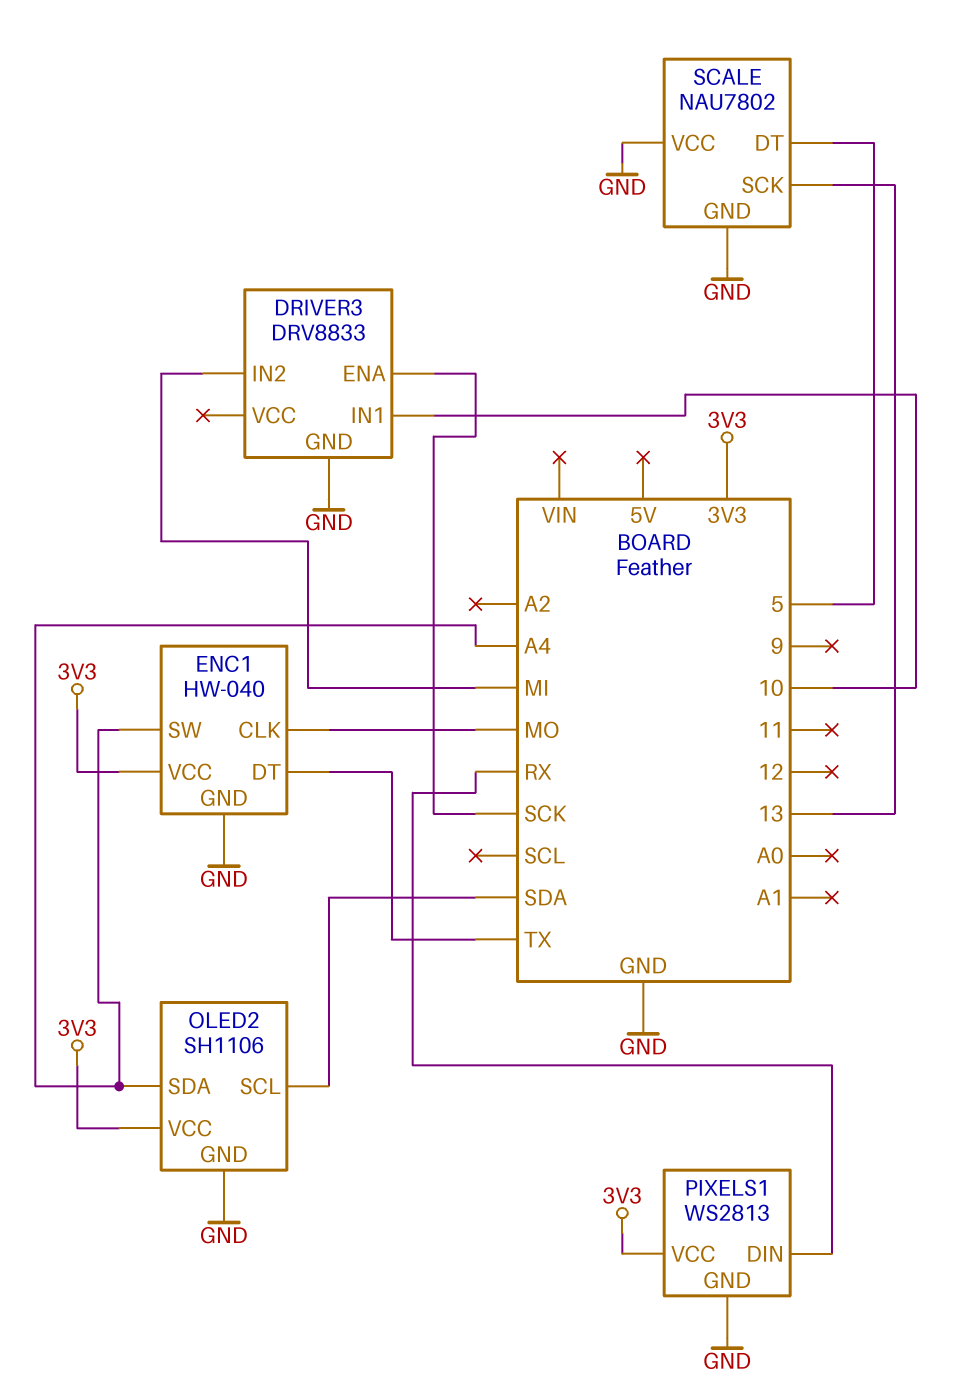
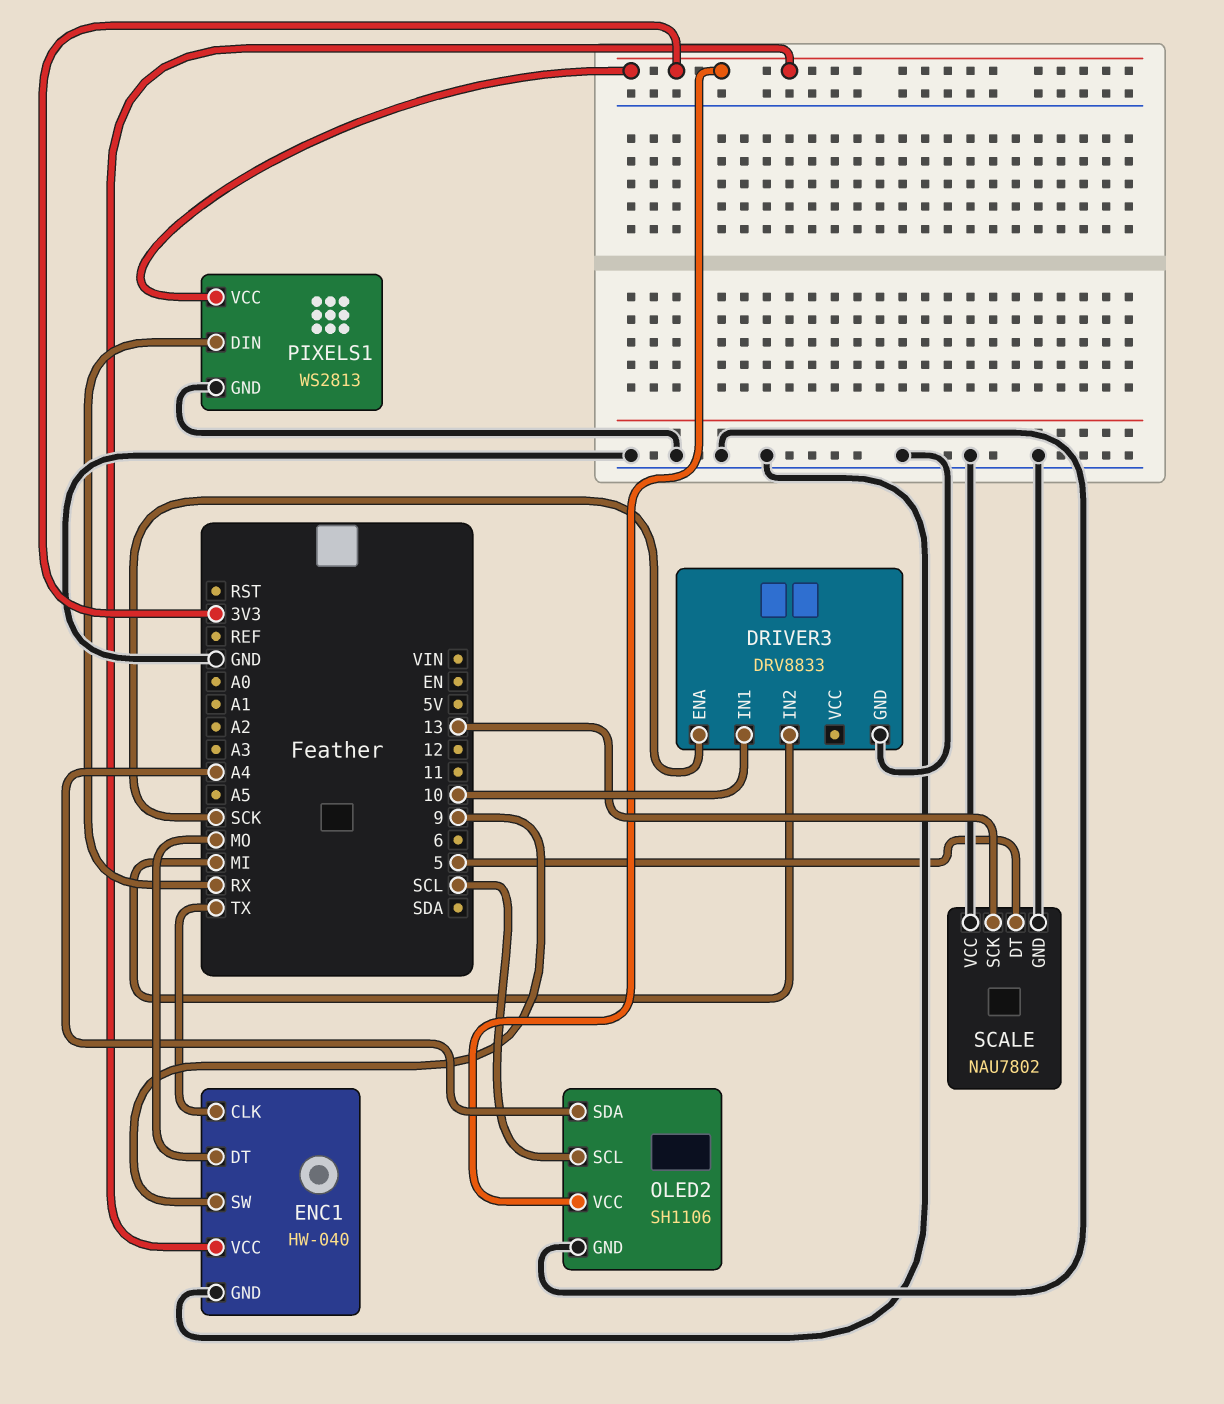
ENC1 pin CLK: MO -> TX
ENC1 pin DT: TX -> MO
ENC1 pin SW: A4 -> 9
OLED2 pin SCL: SDA -> SCL

